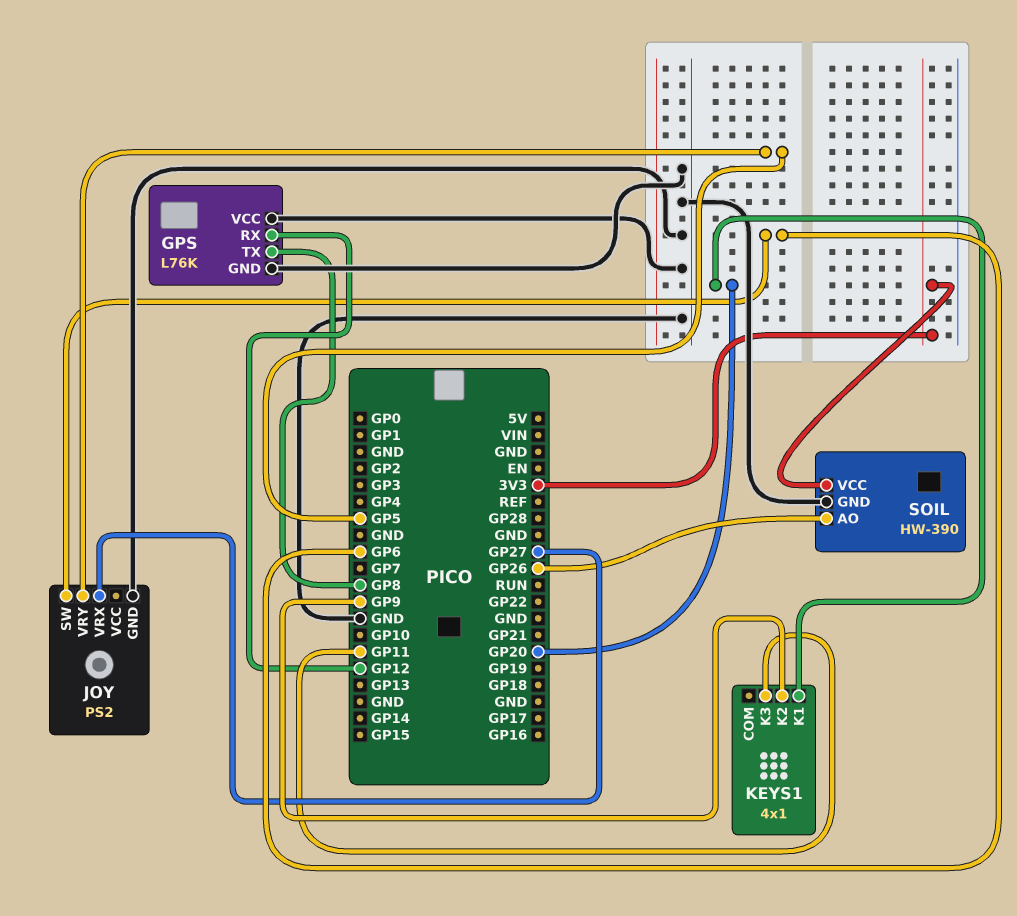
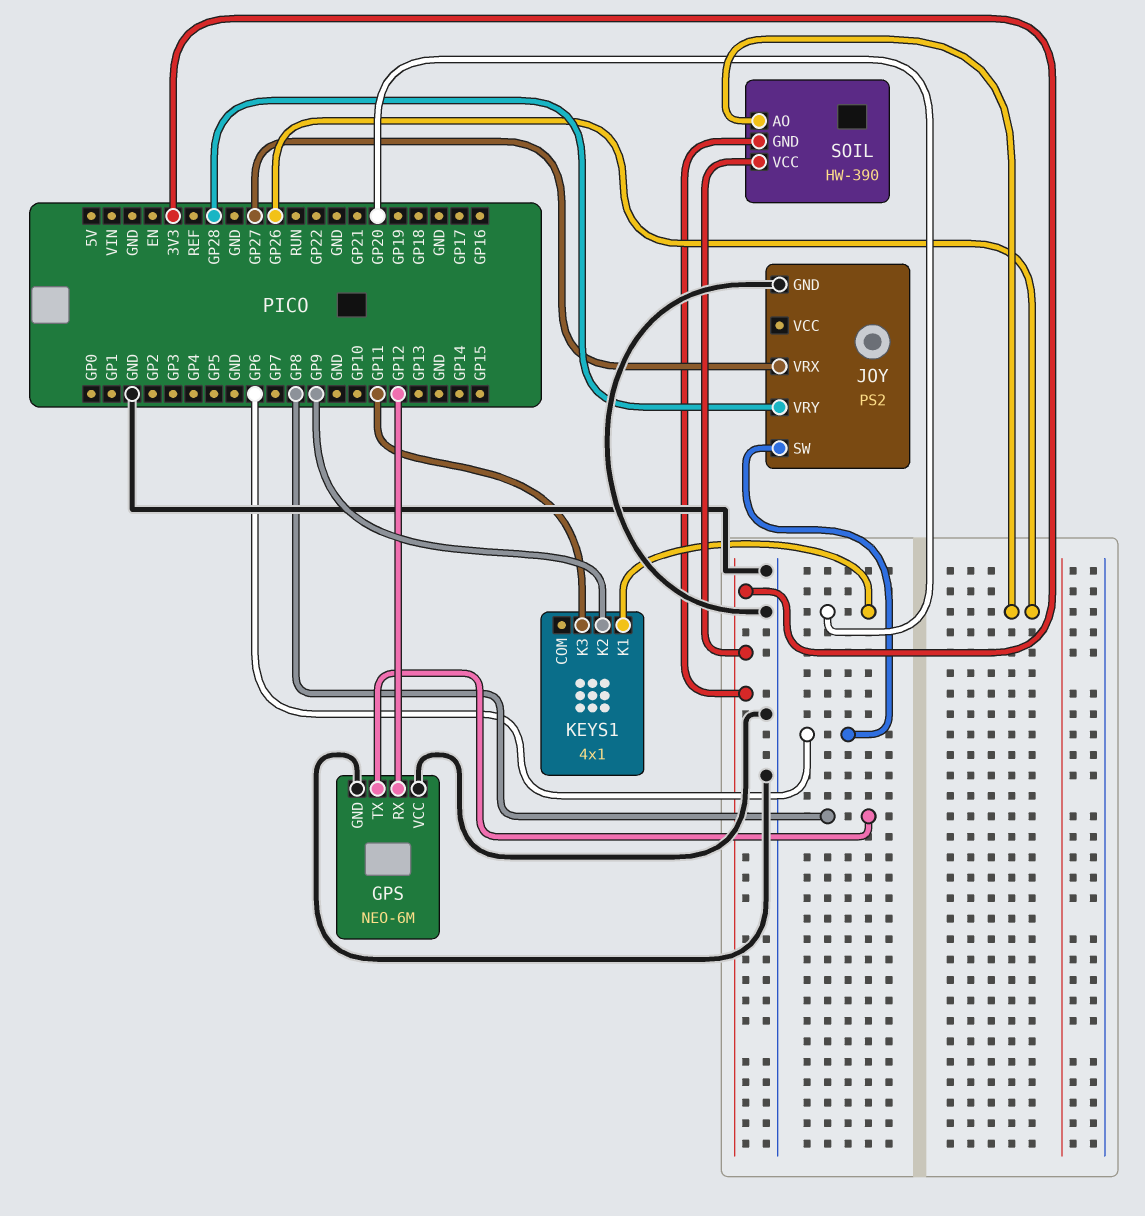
GPS: L76K -> NEO-6M
JOY pin VRY: GP5 -> GP28
SOIL pin GND: GND -> 3V3

